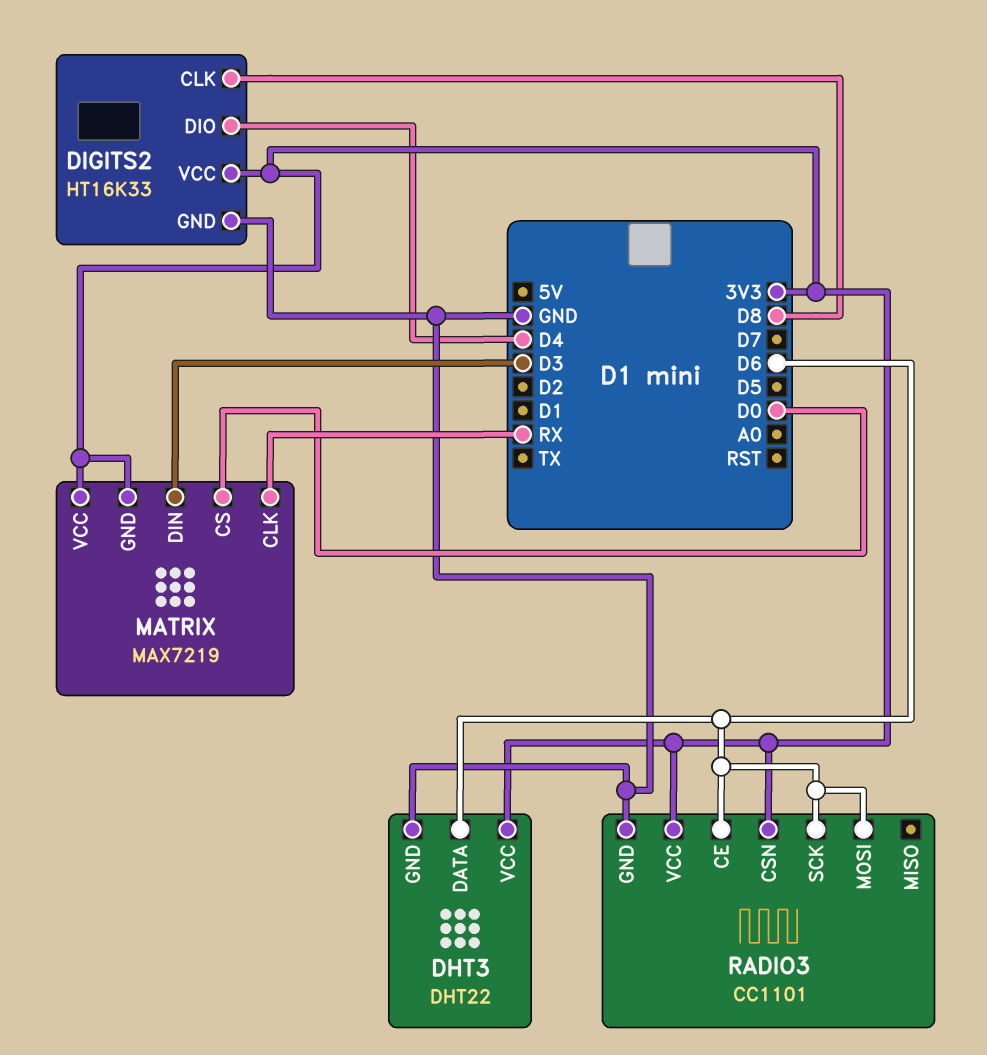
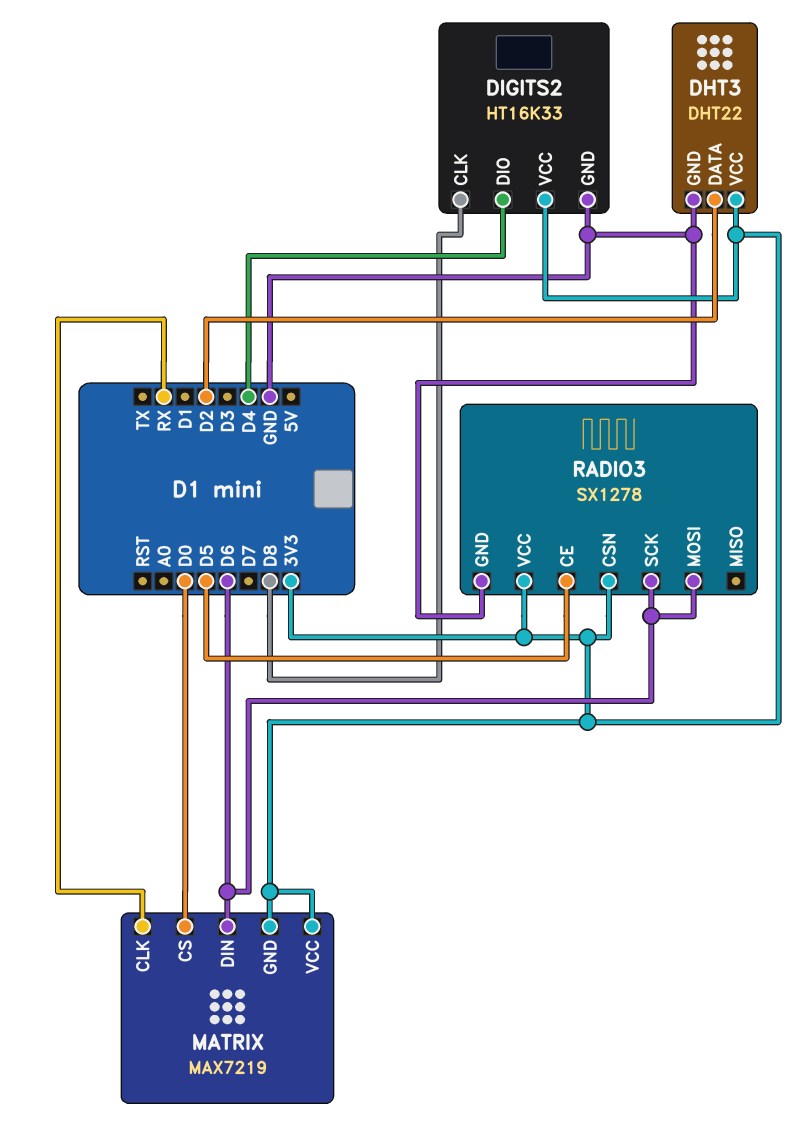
DHT3 pin DATA: D6 -> D2
MATRIX pin DIN: D3 -> D6
RADIO3: CC1101 -> SX1278
RADIO3 pin CE: D6 -> D5

